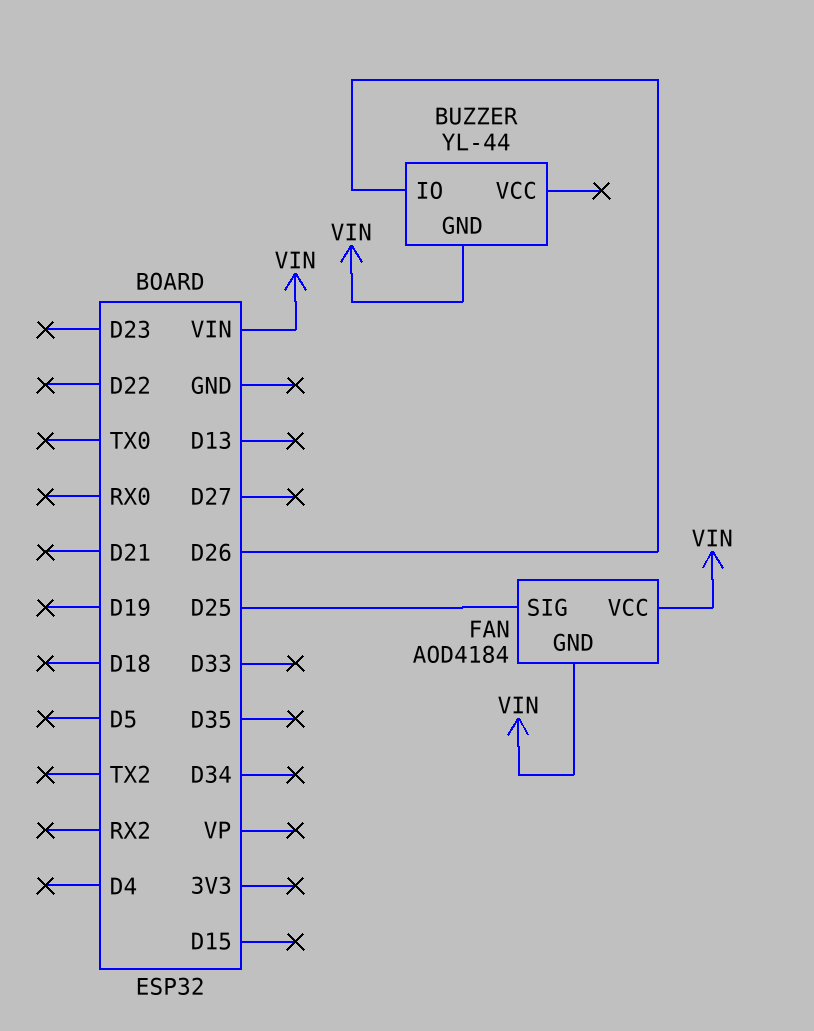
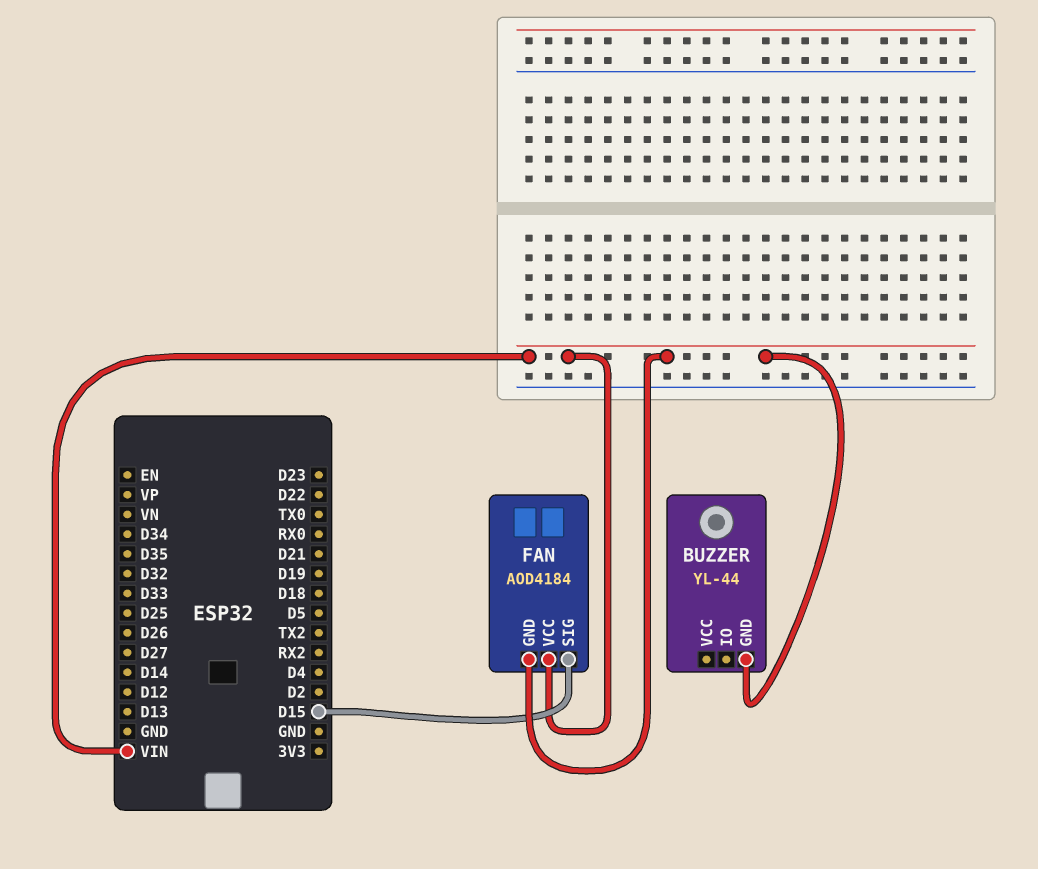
BUZZER pin IO: D26 -> none
FAN pin SIG: D25 -> D15

